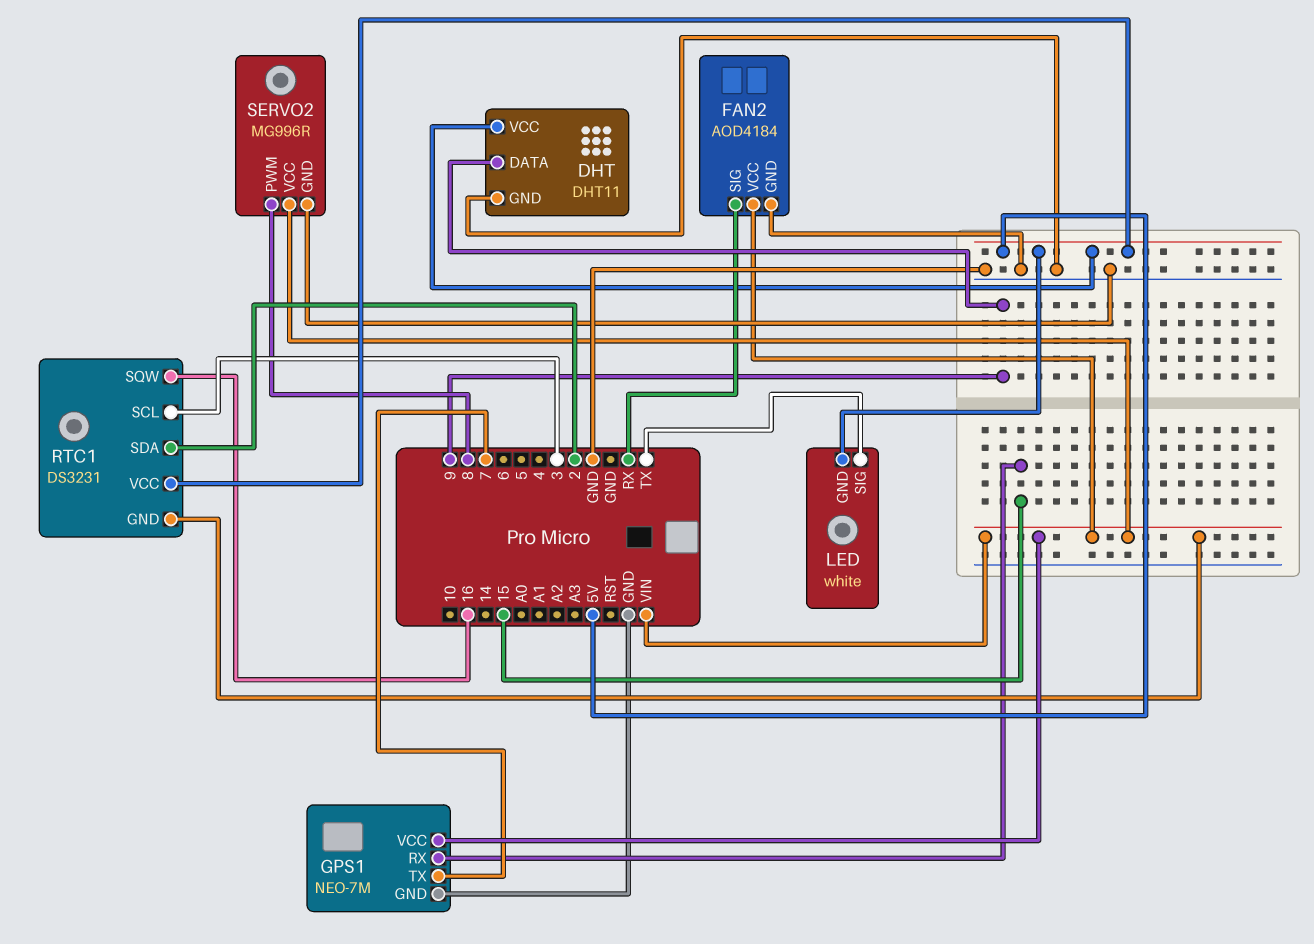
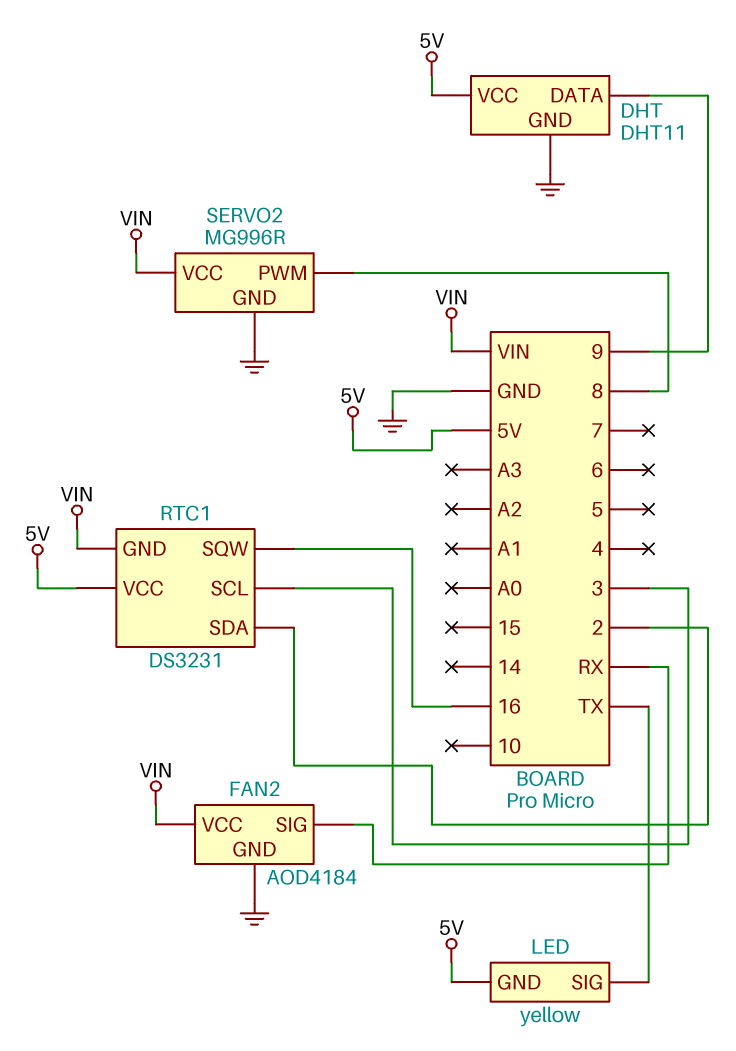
GPS1: NEO-7M -> none
GPS1 pin GND: GND -> none
GPS1 pin RX: 15 -> none
GPS1 pin TX: 7 -> none
GPS1 pin VCC: VIN -> none
LED: white -> yellow

